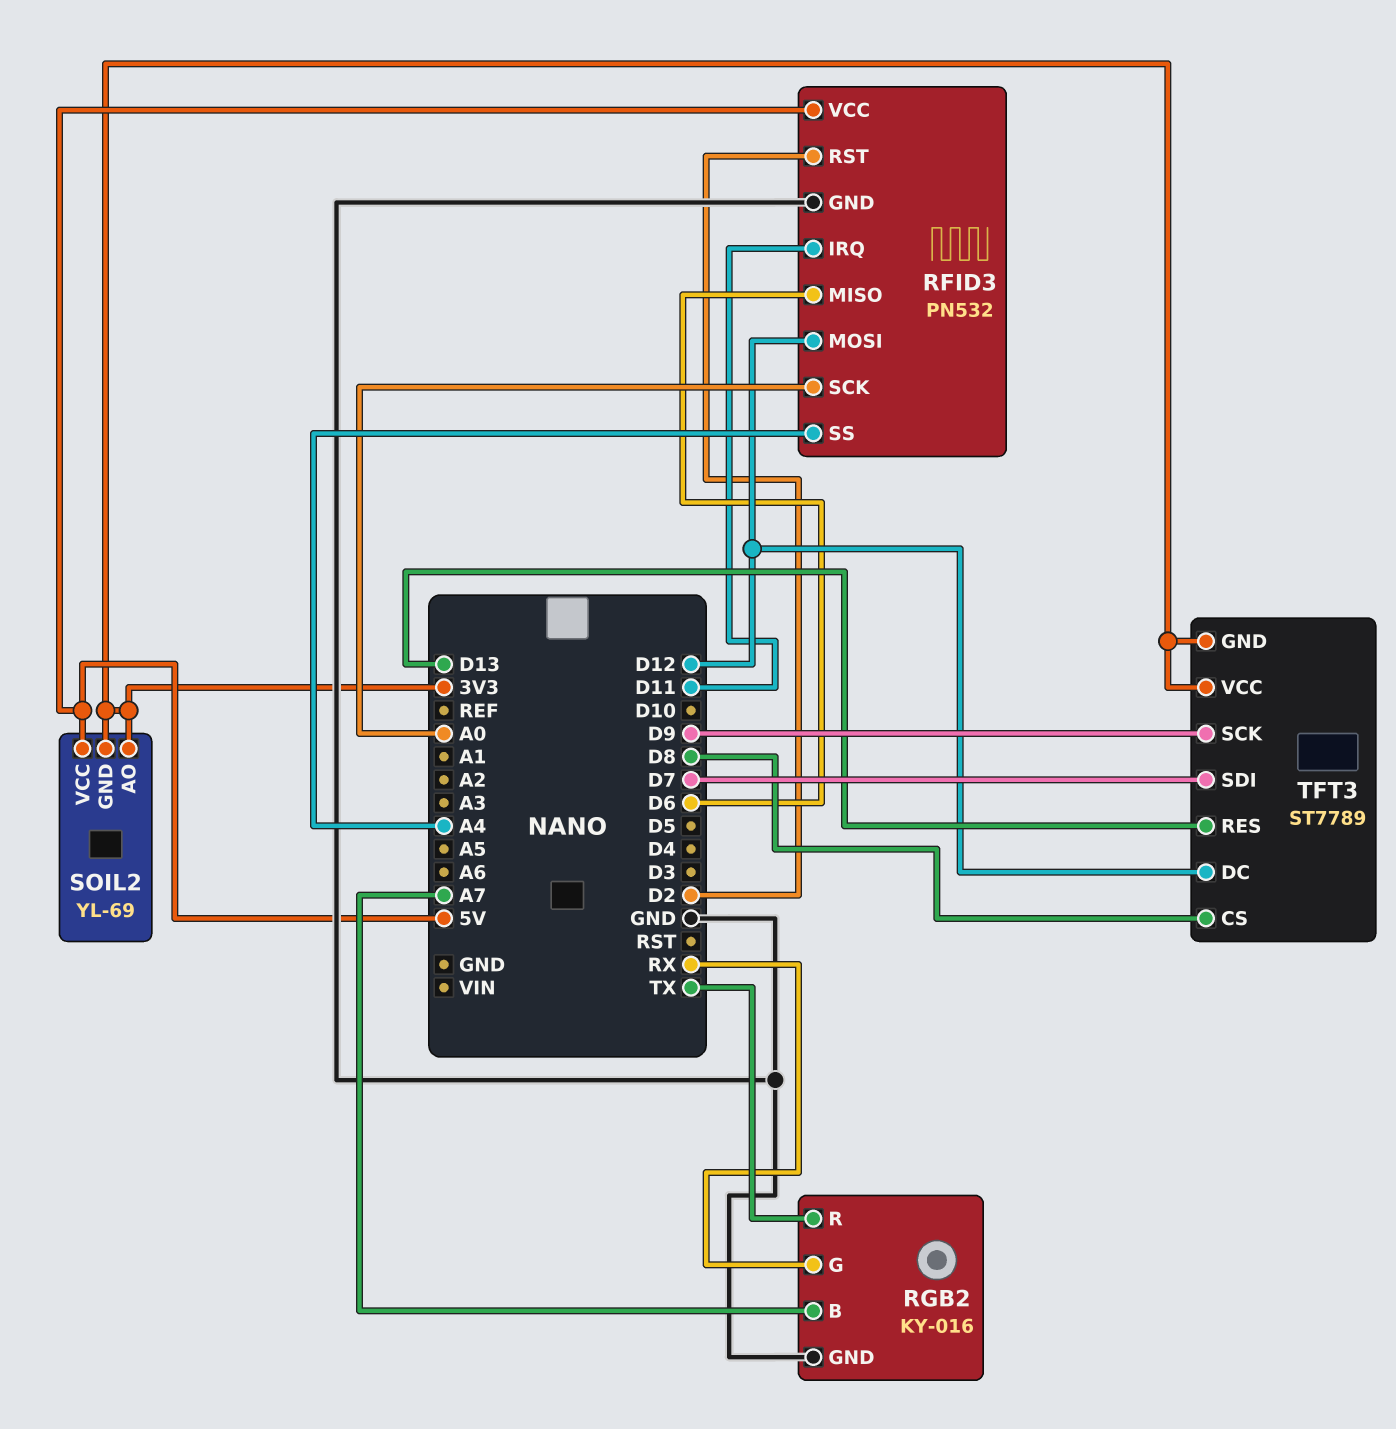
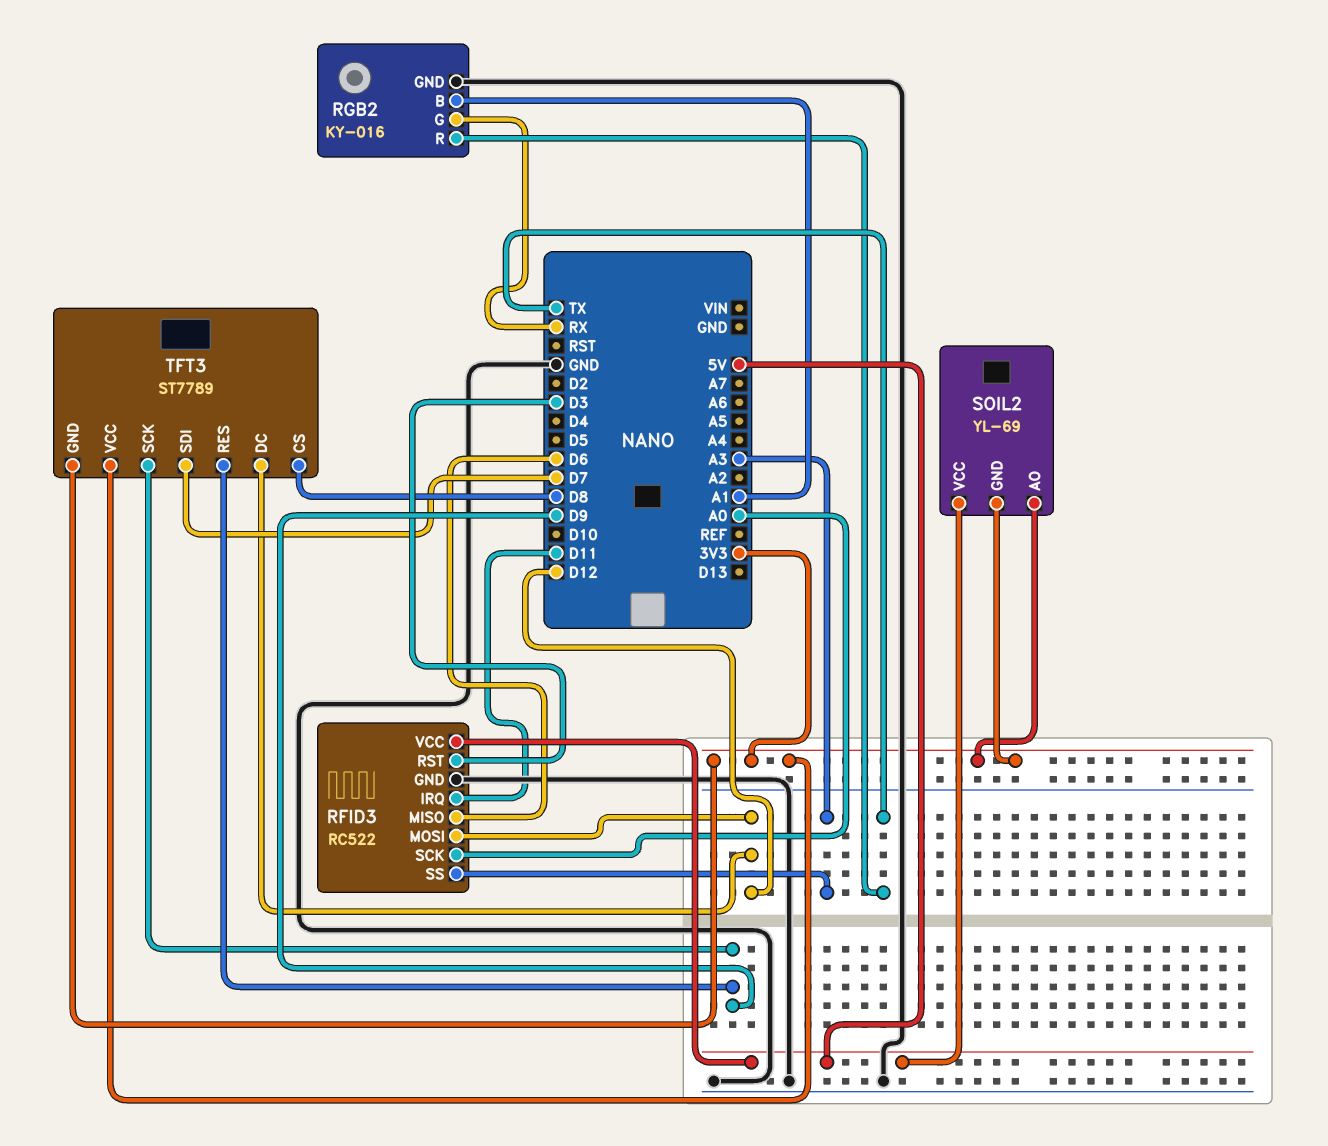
RFID3: PN532 -> RC522
RFID3 pin RST: D2 -> D3
RFID3 pin SS: A4 -> A3
RGB2 pin B: A7 -> A1
TFT3 pin RES: D13 -> D9

